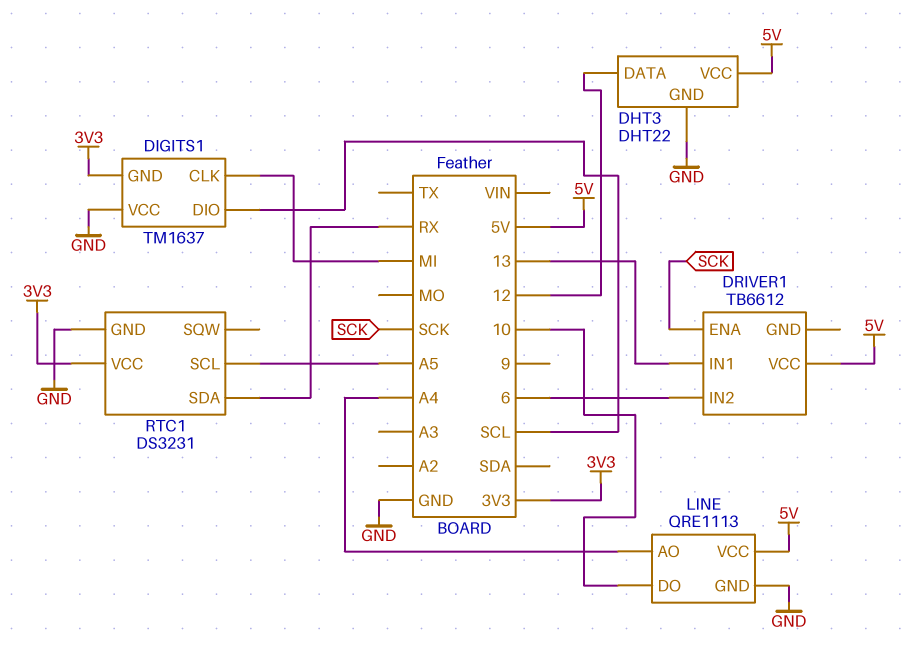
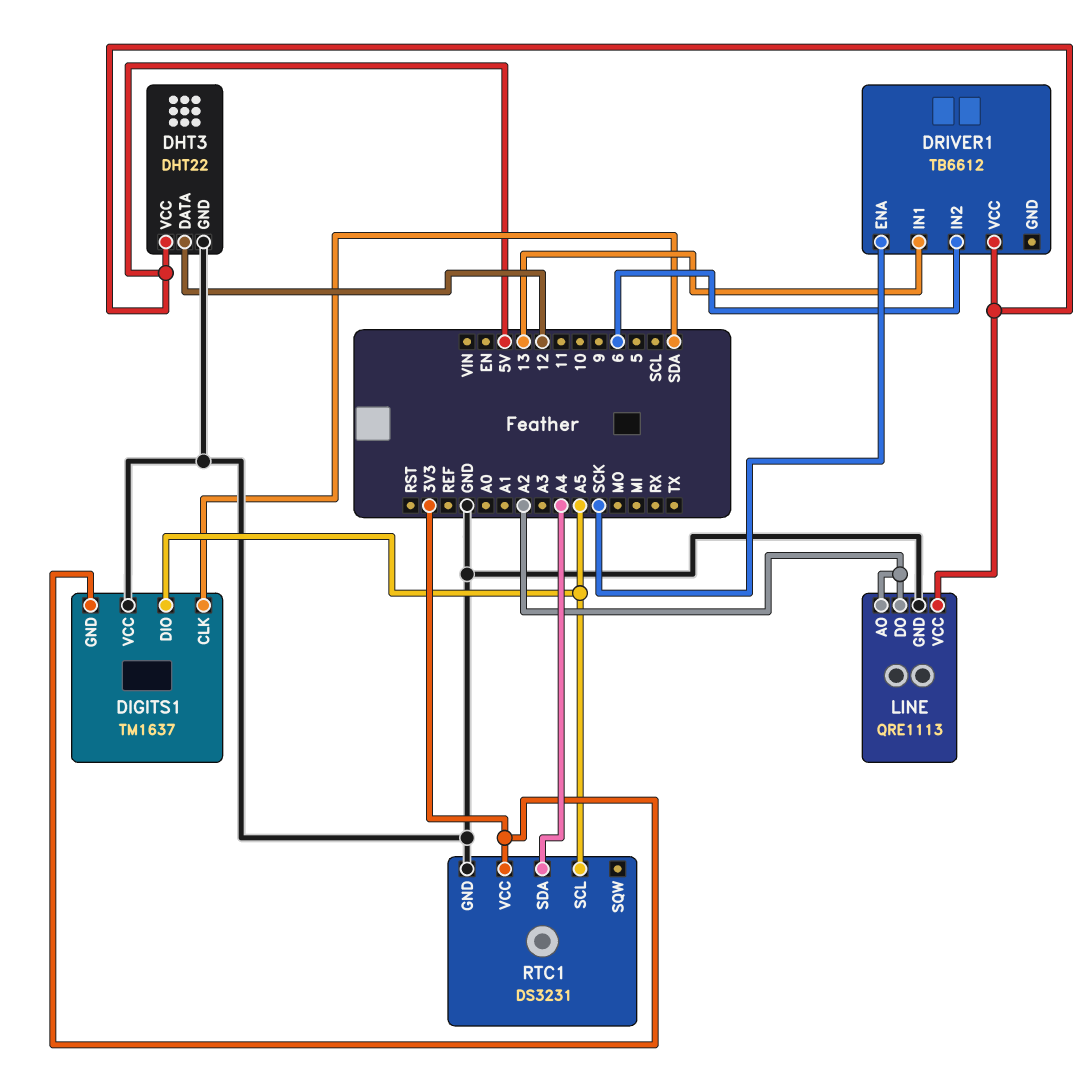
DIGITS1 pin CLK: MI -> SDA
DIGITS1 pin DIO: SCL -> A5
LINE pin AO: A4 -> A2
LINE pin DO: 10 -> A2
RTC1 pin SDA: RX -> A4

